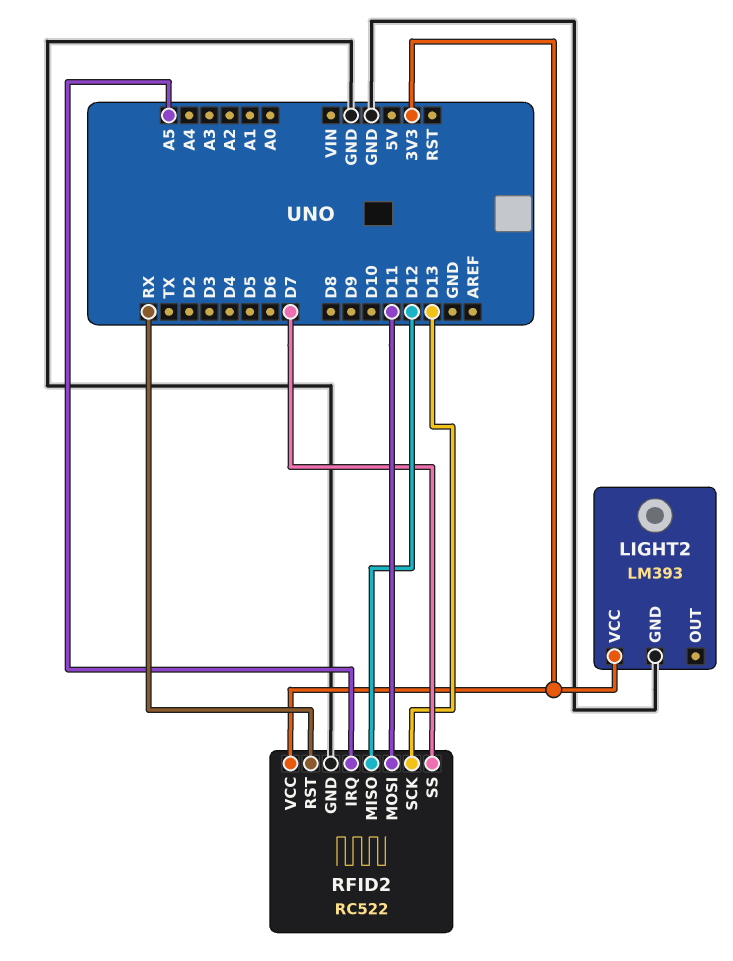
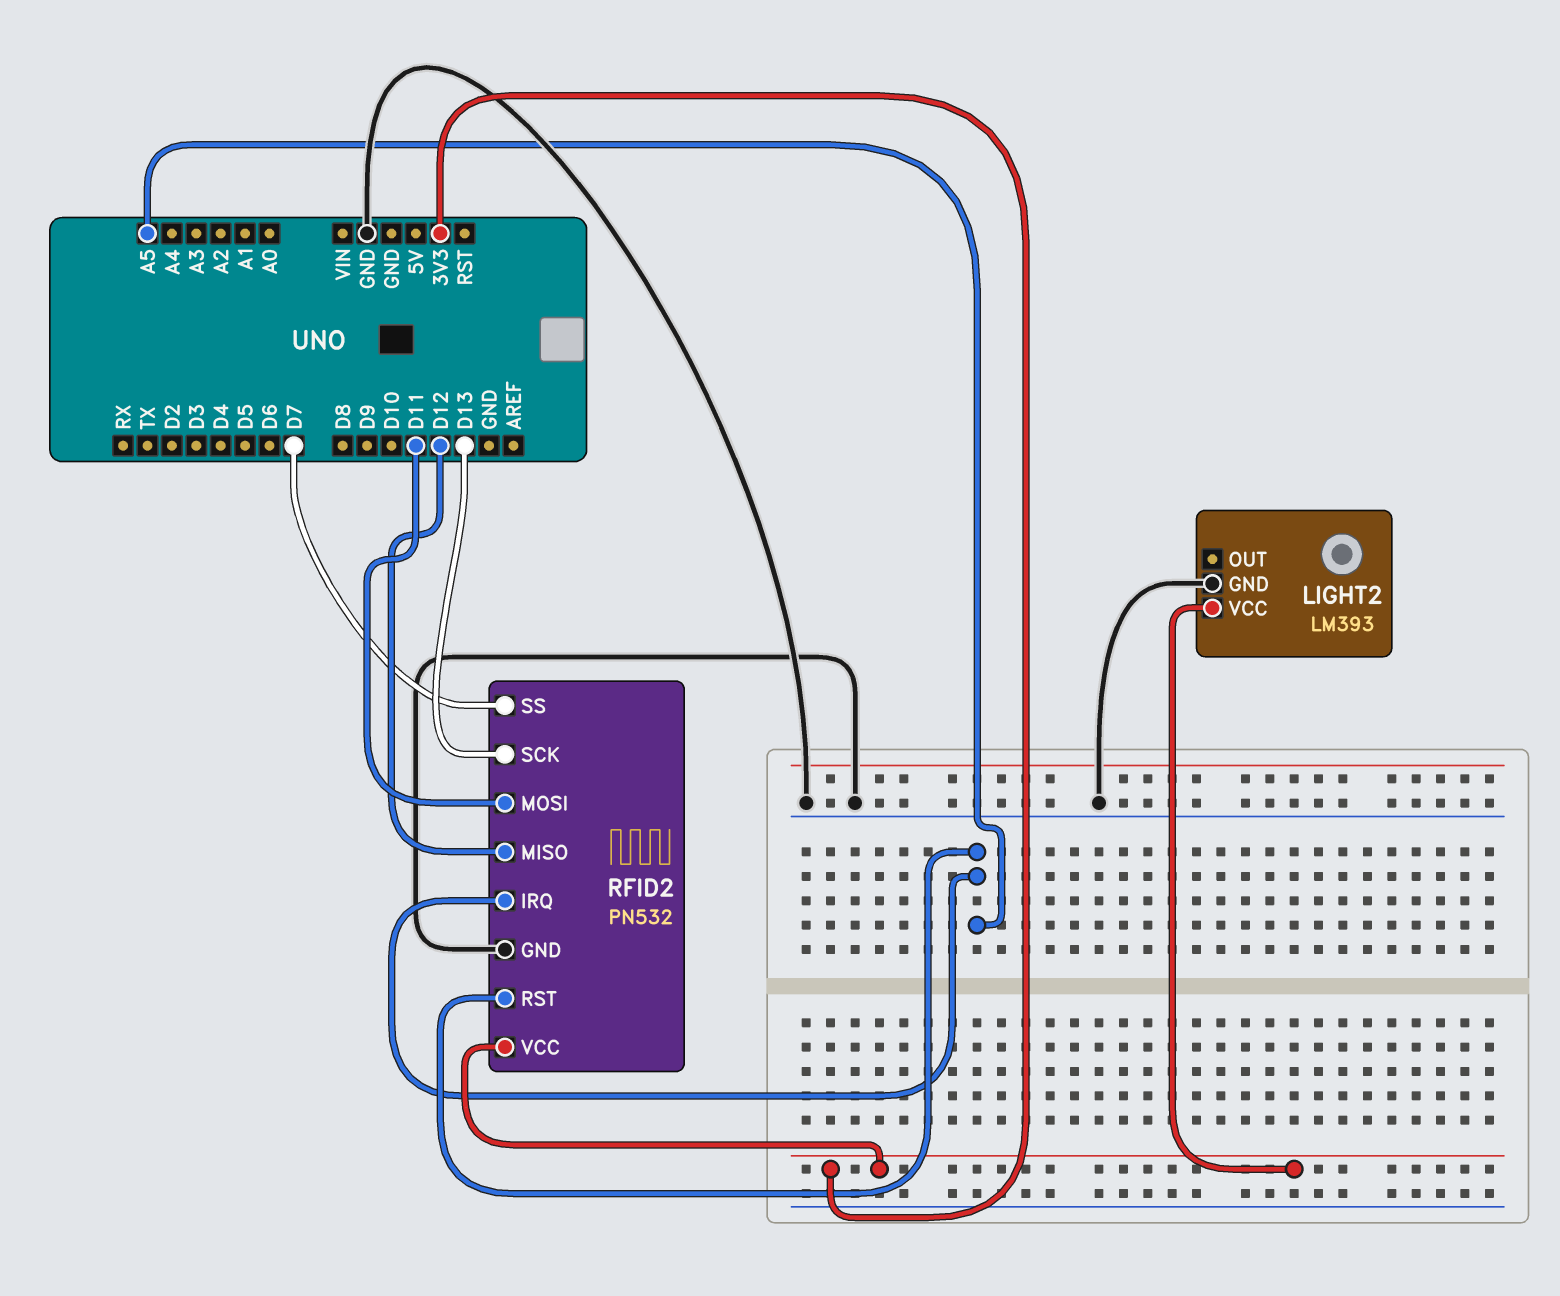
RFID2: RC522 -> PN532
RFID2 pin RST: RX -> A5

